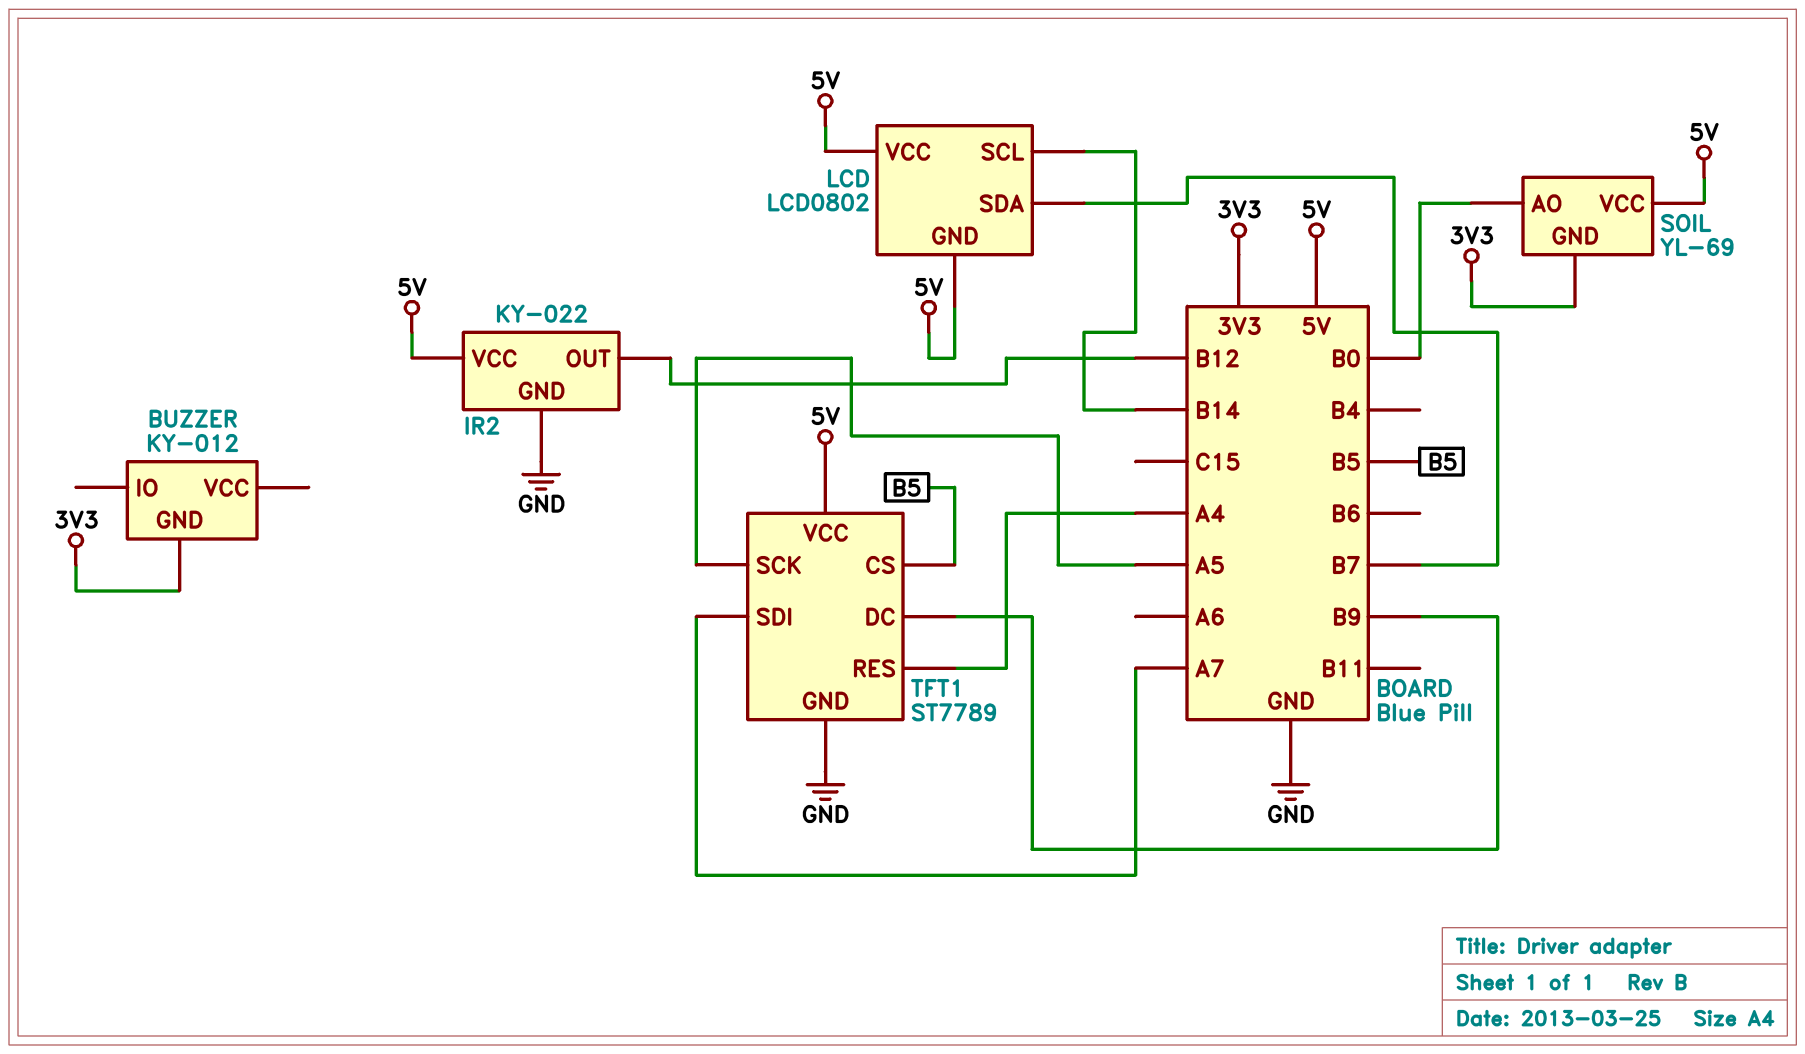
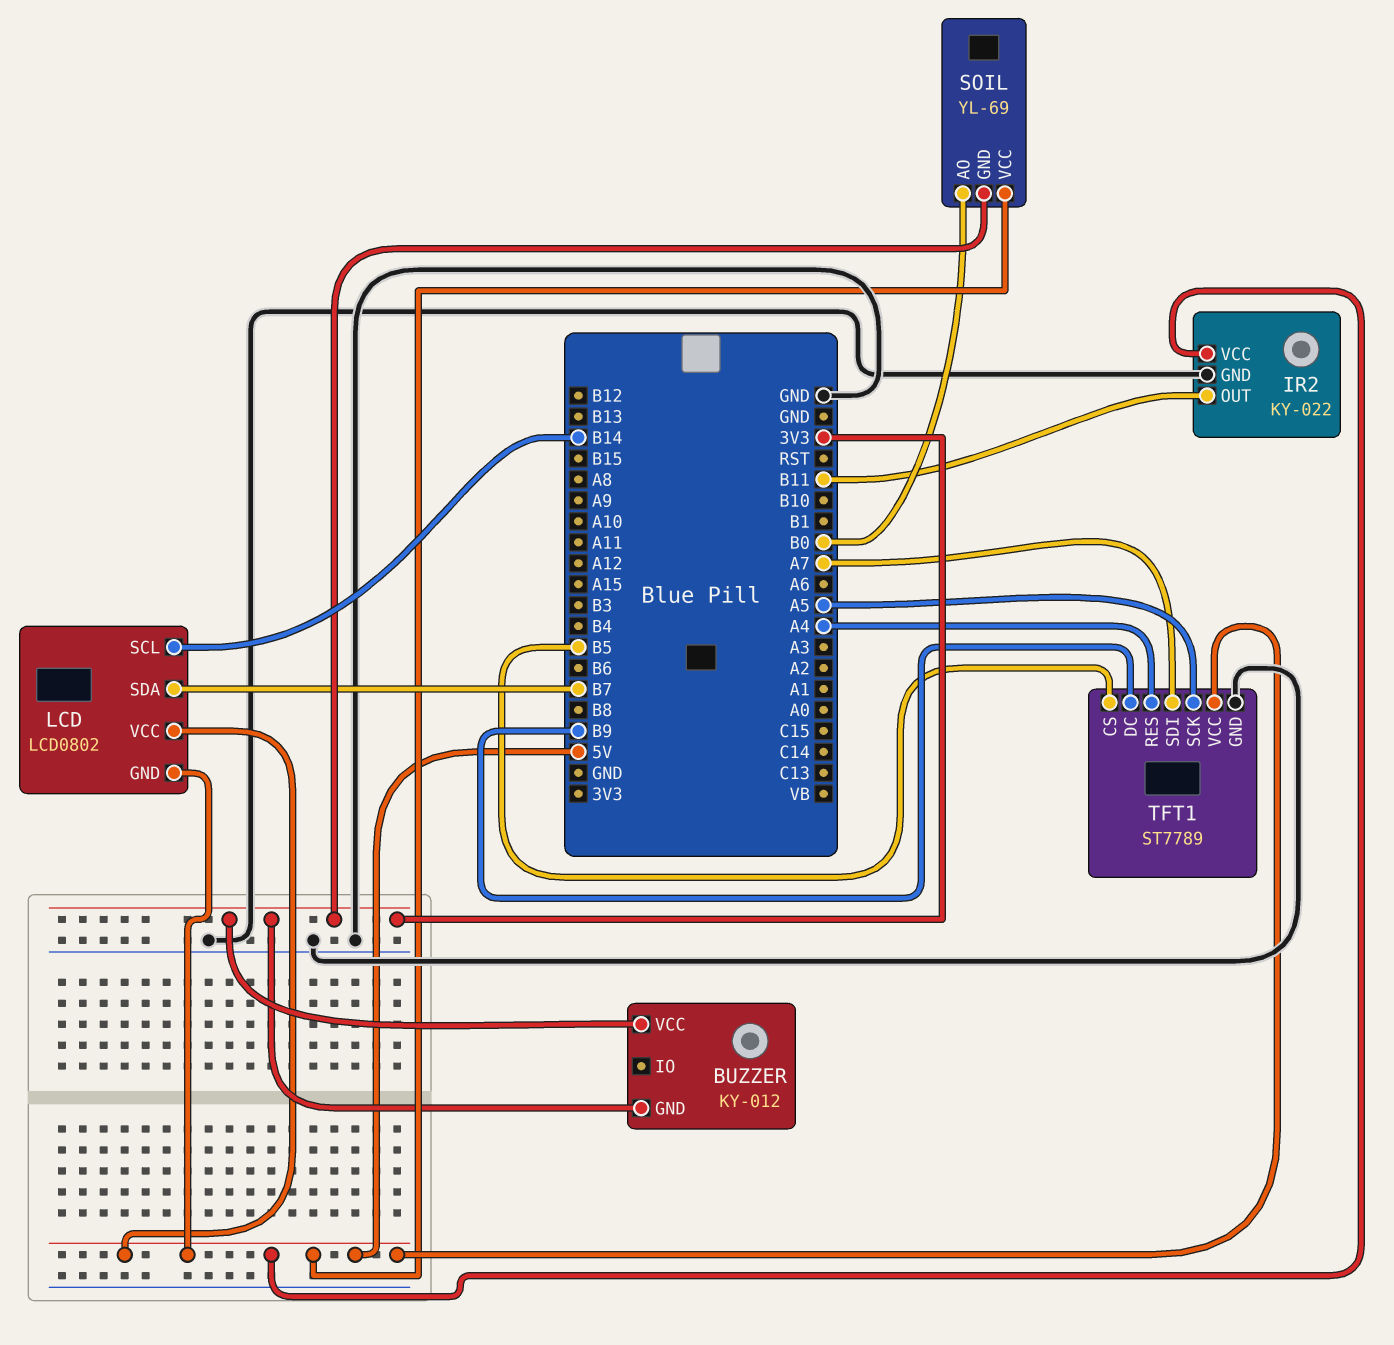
BUZZER pin VCC: none -> 3V3
IR2 pin OUT: B12 -> B11

